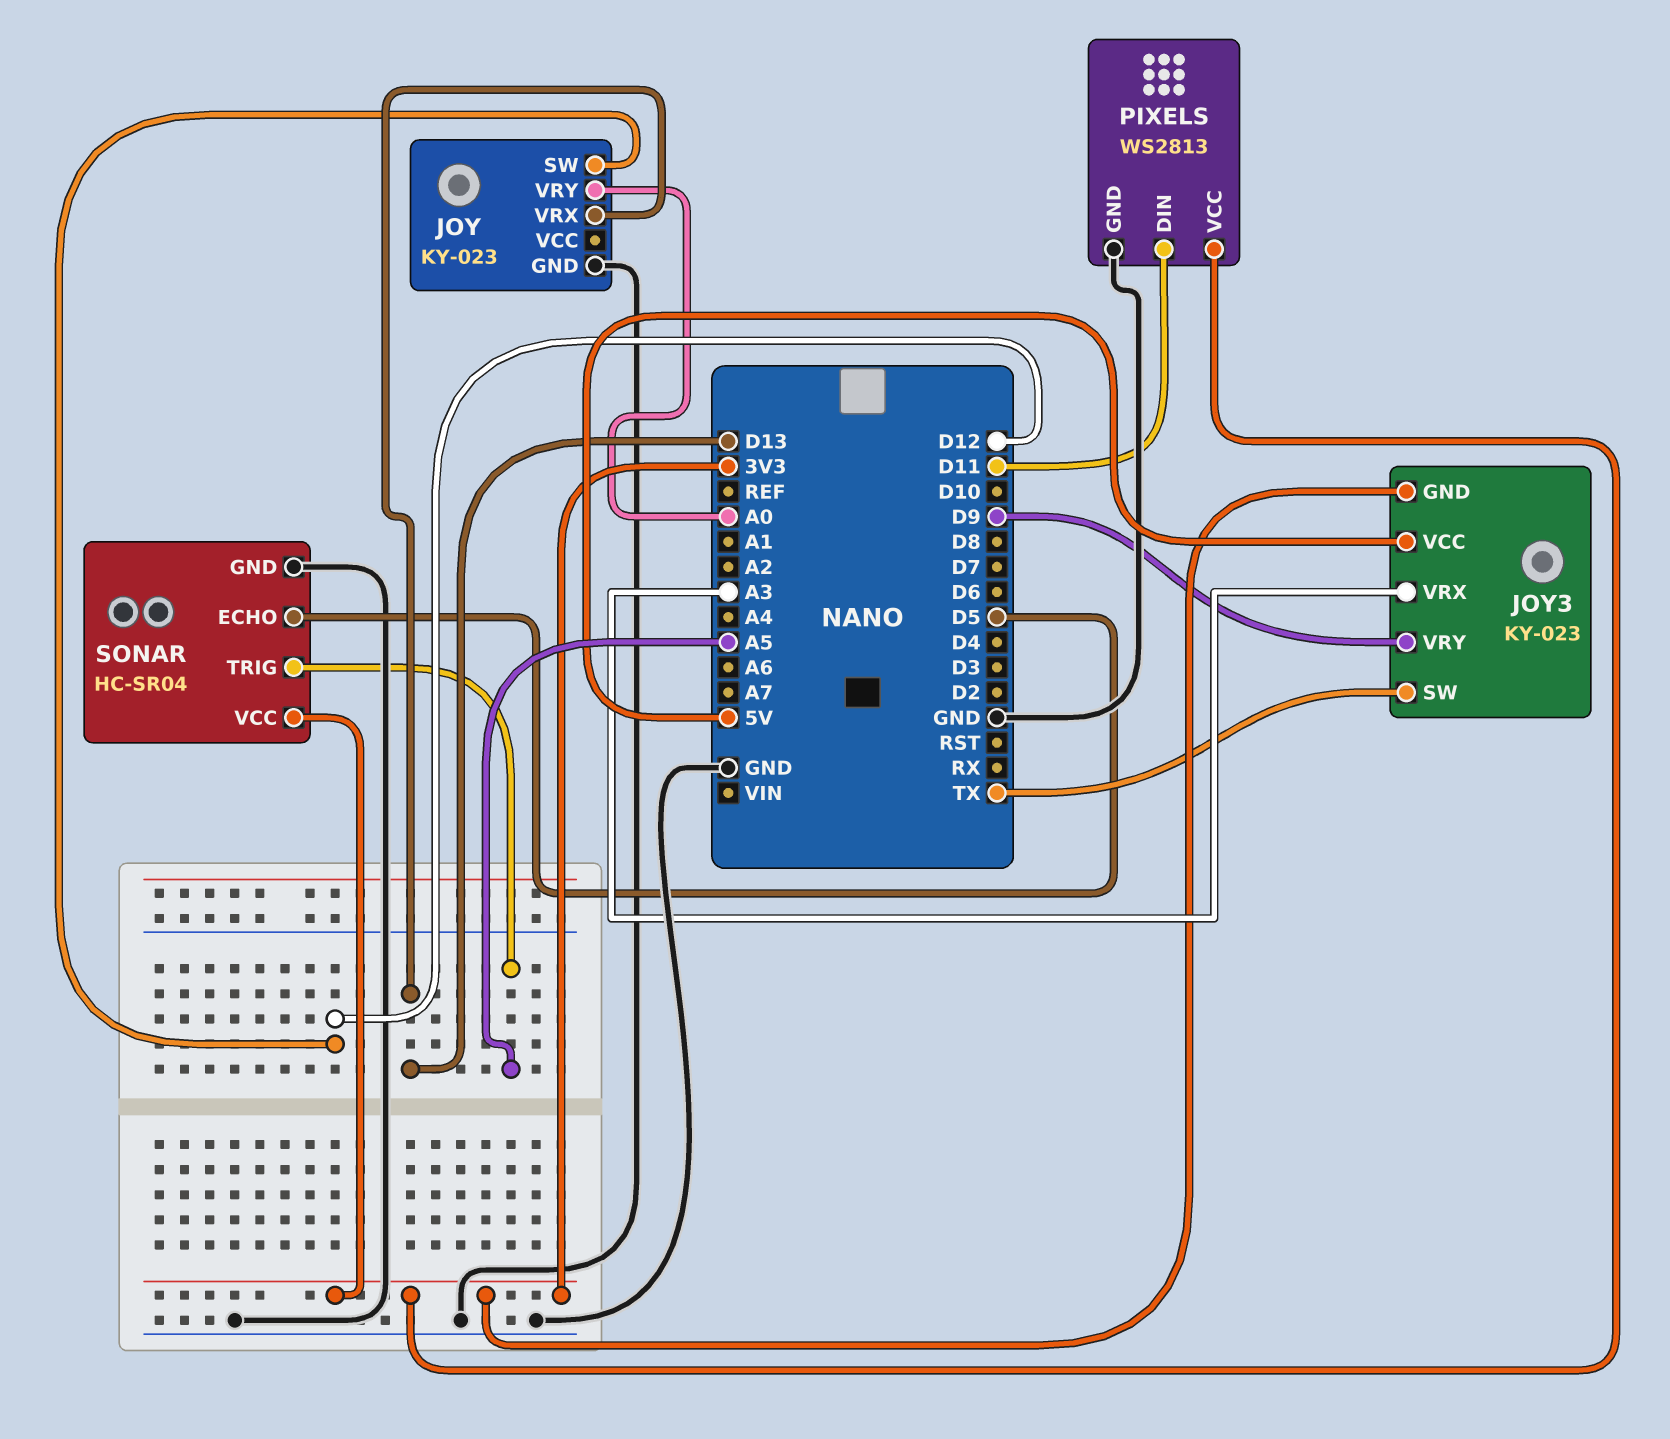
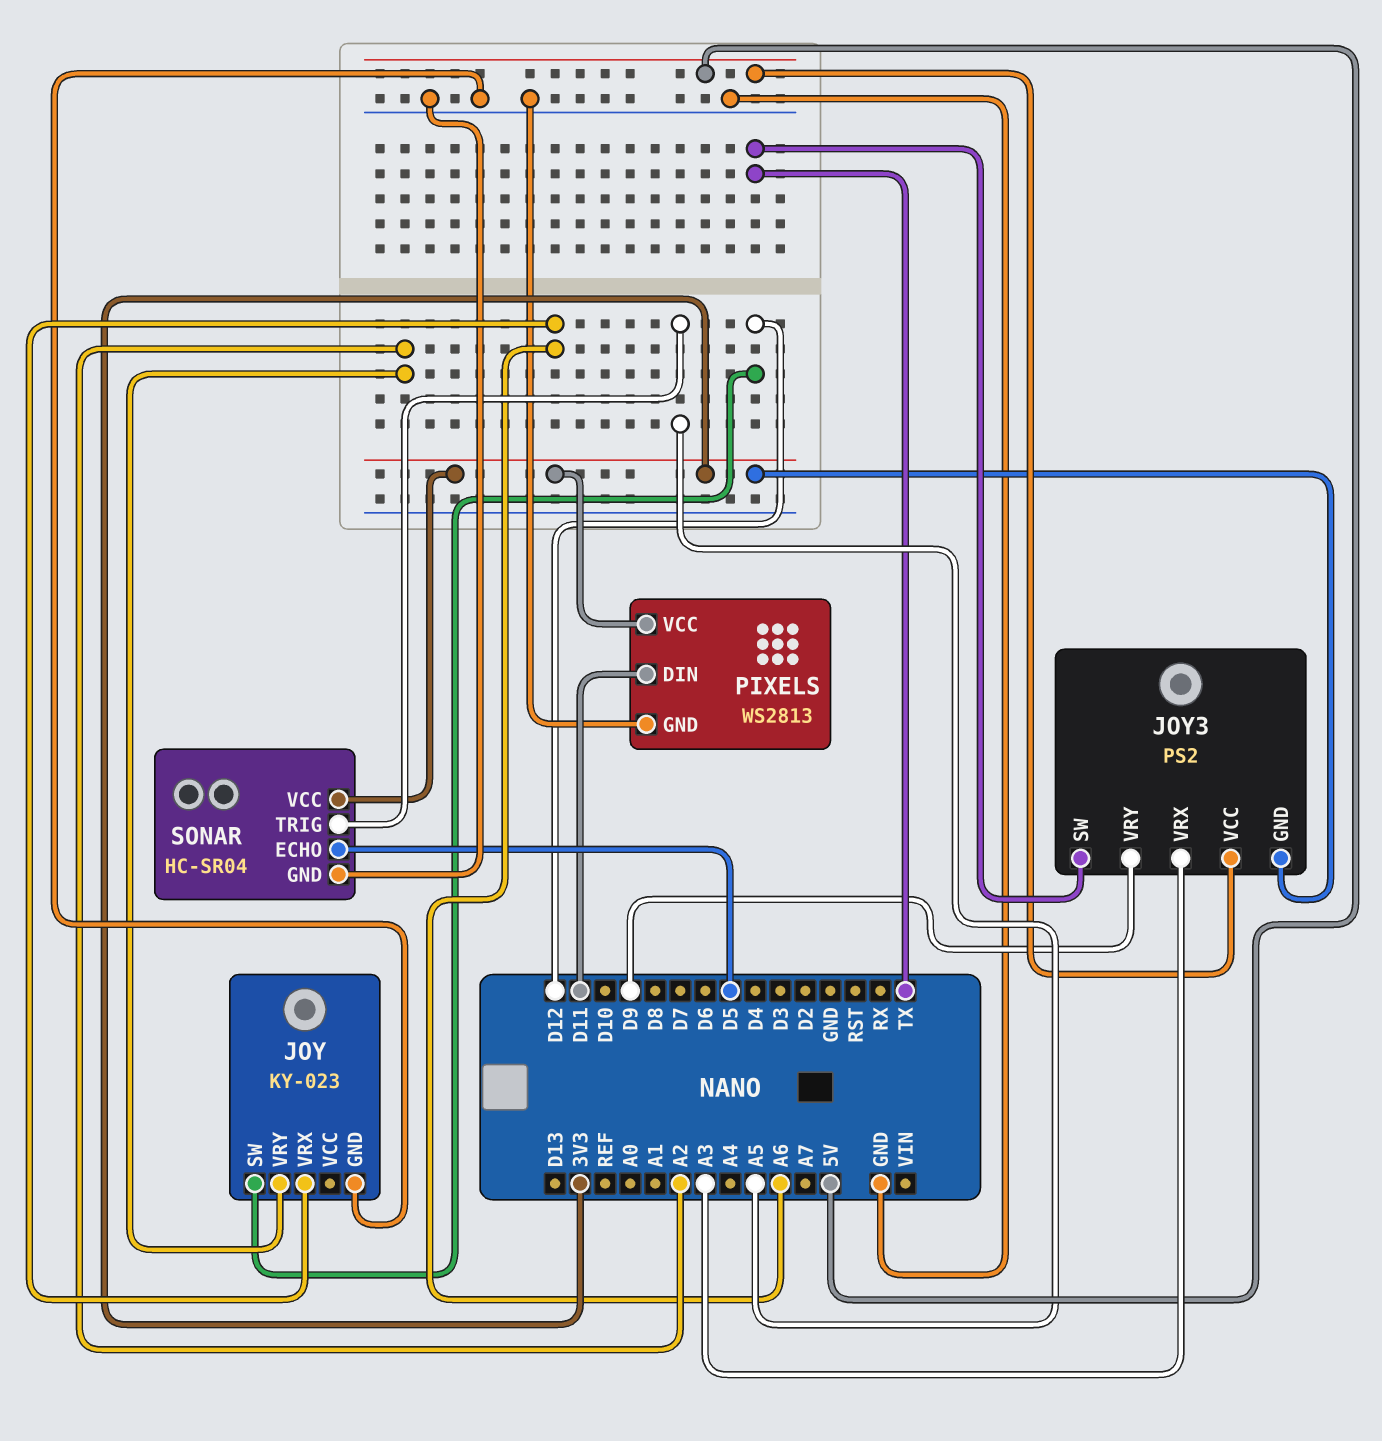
JOY pin VRX: D13 -> A6
JOY pin VRY: A0 -> A2
JOY3: KY-023 -> PS2

